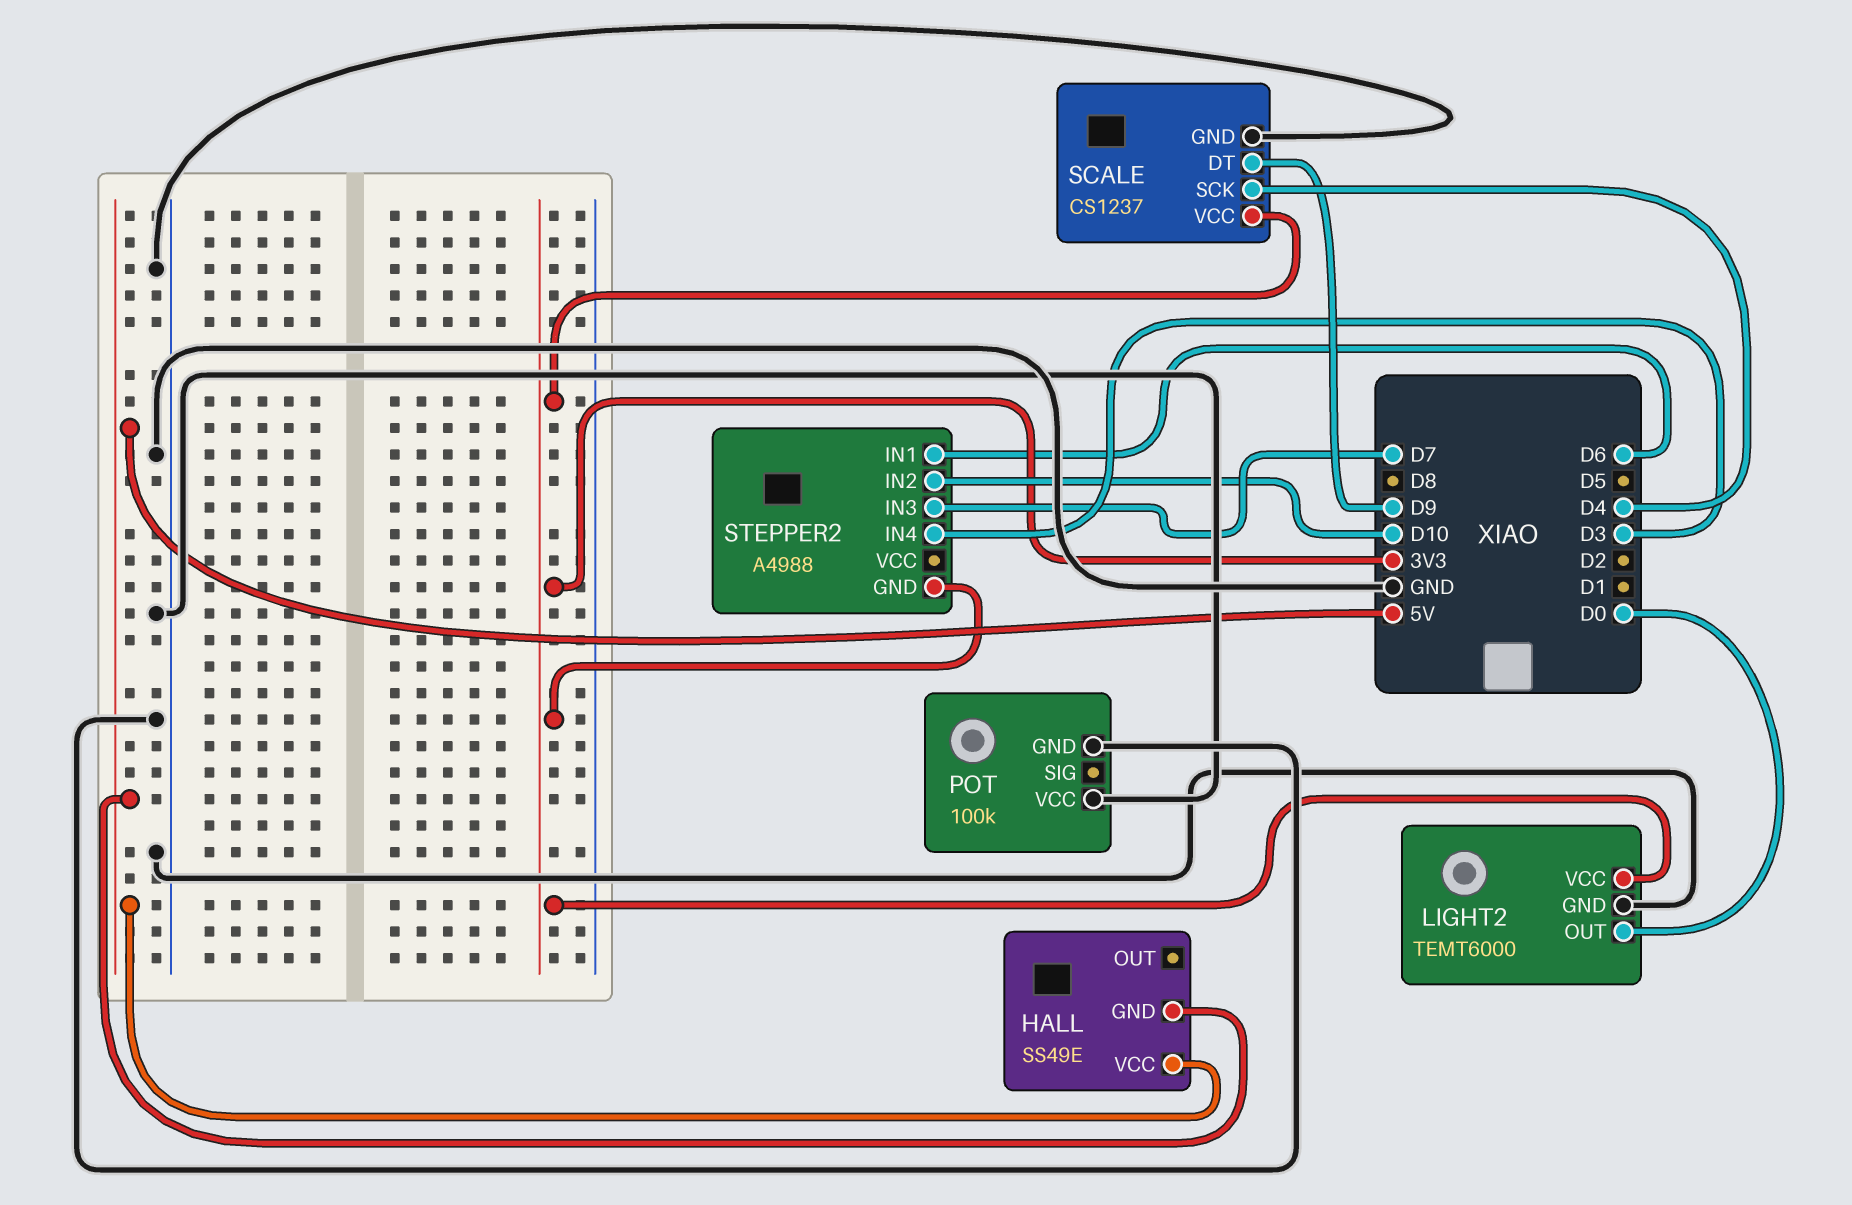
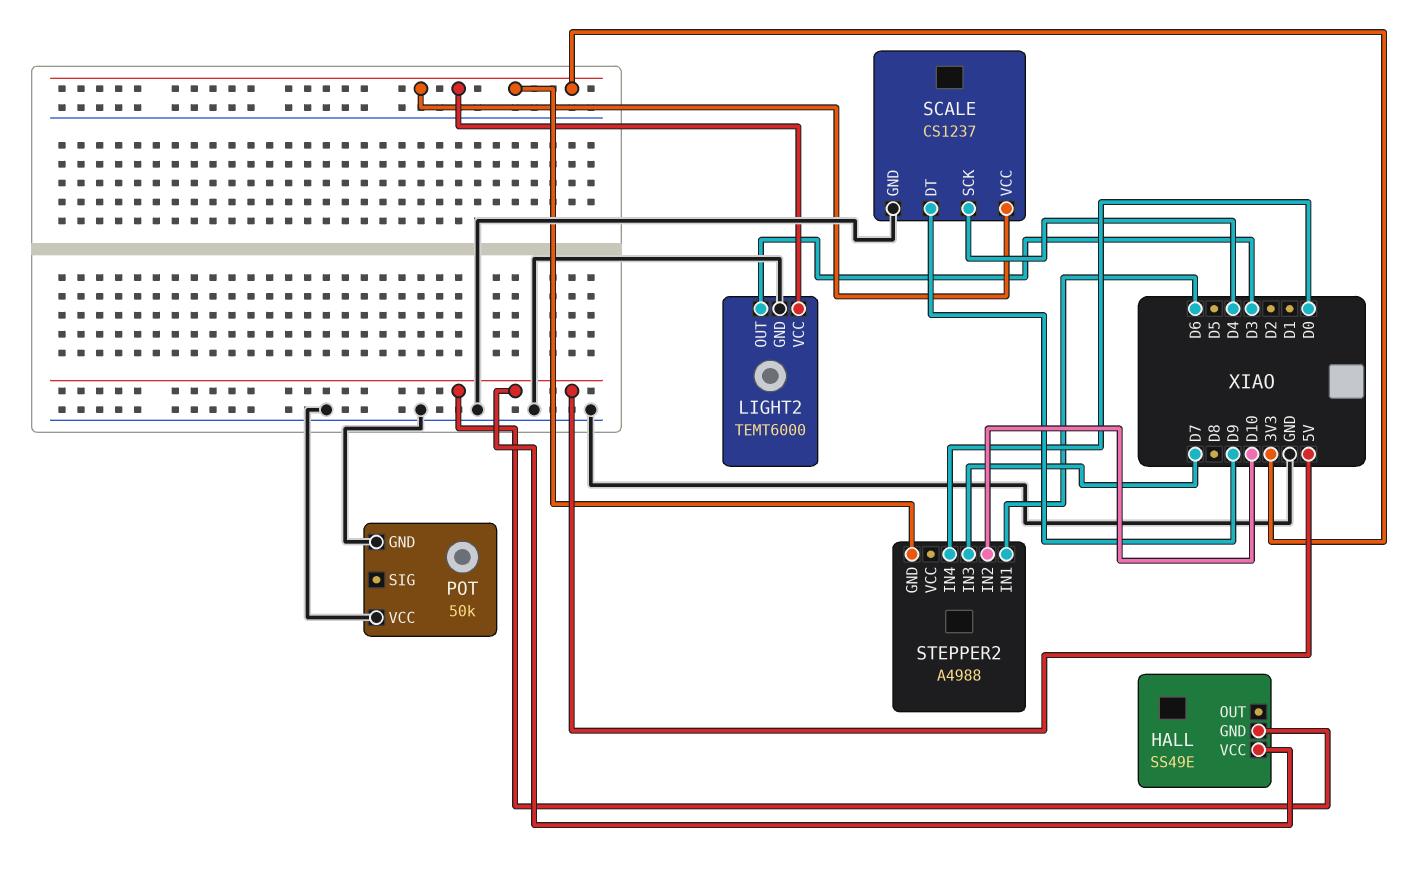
LIGHT2 pin OUT: D0 -> D3
POT: 100k -> 50k
STEPPER2 pin IN4: D3 -> D0

